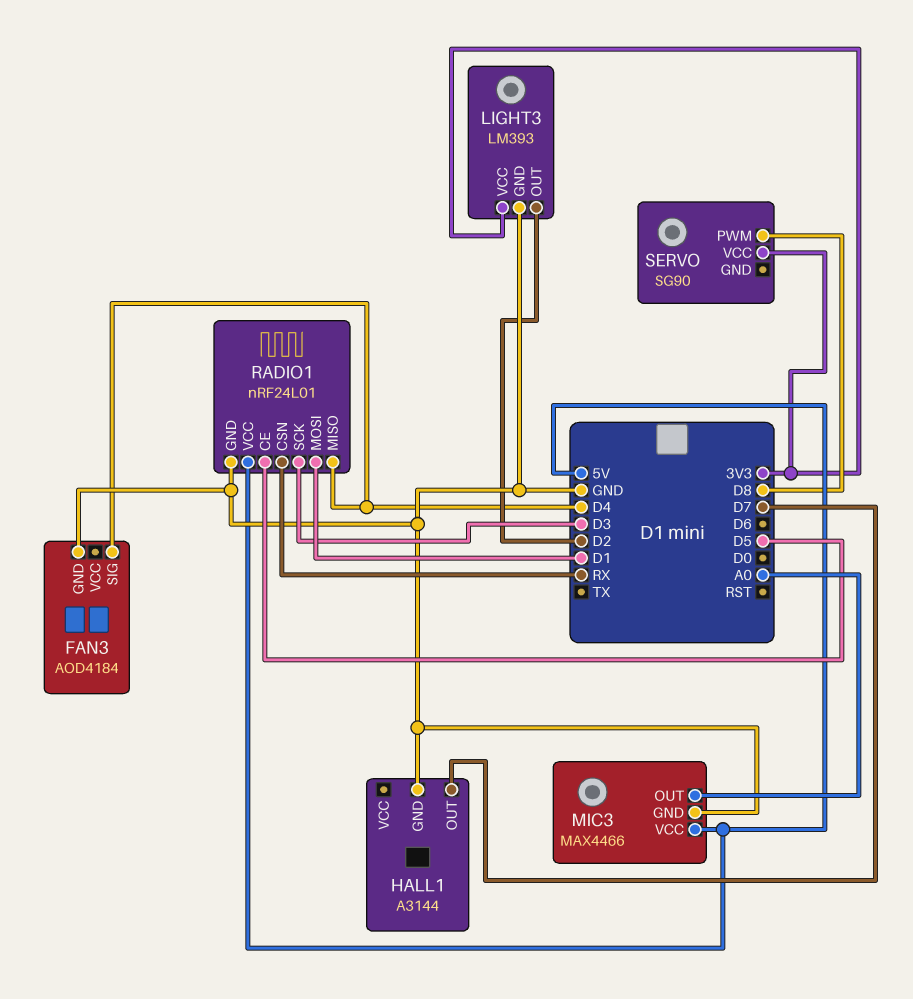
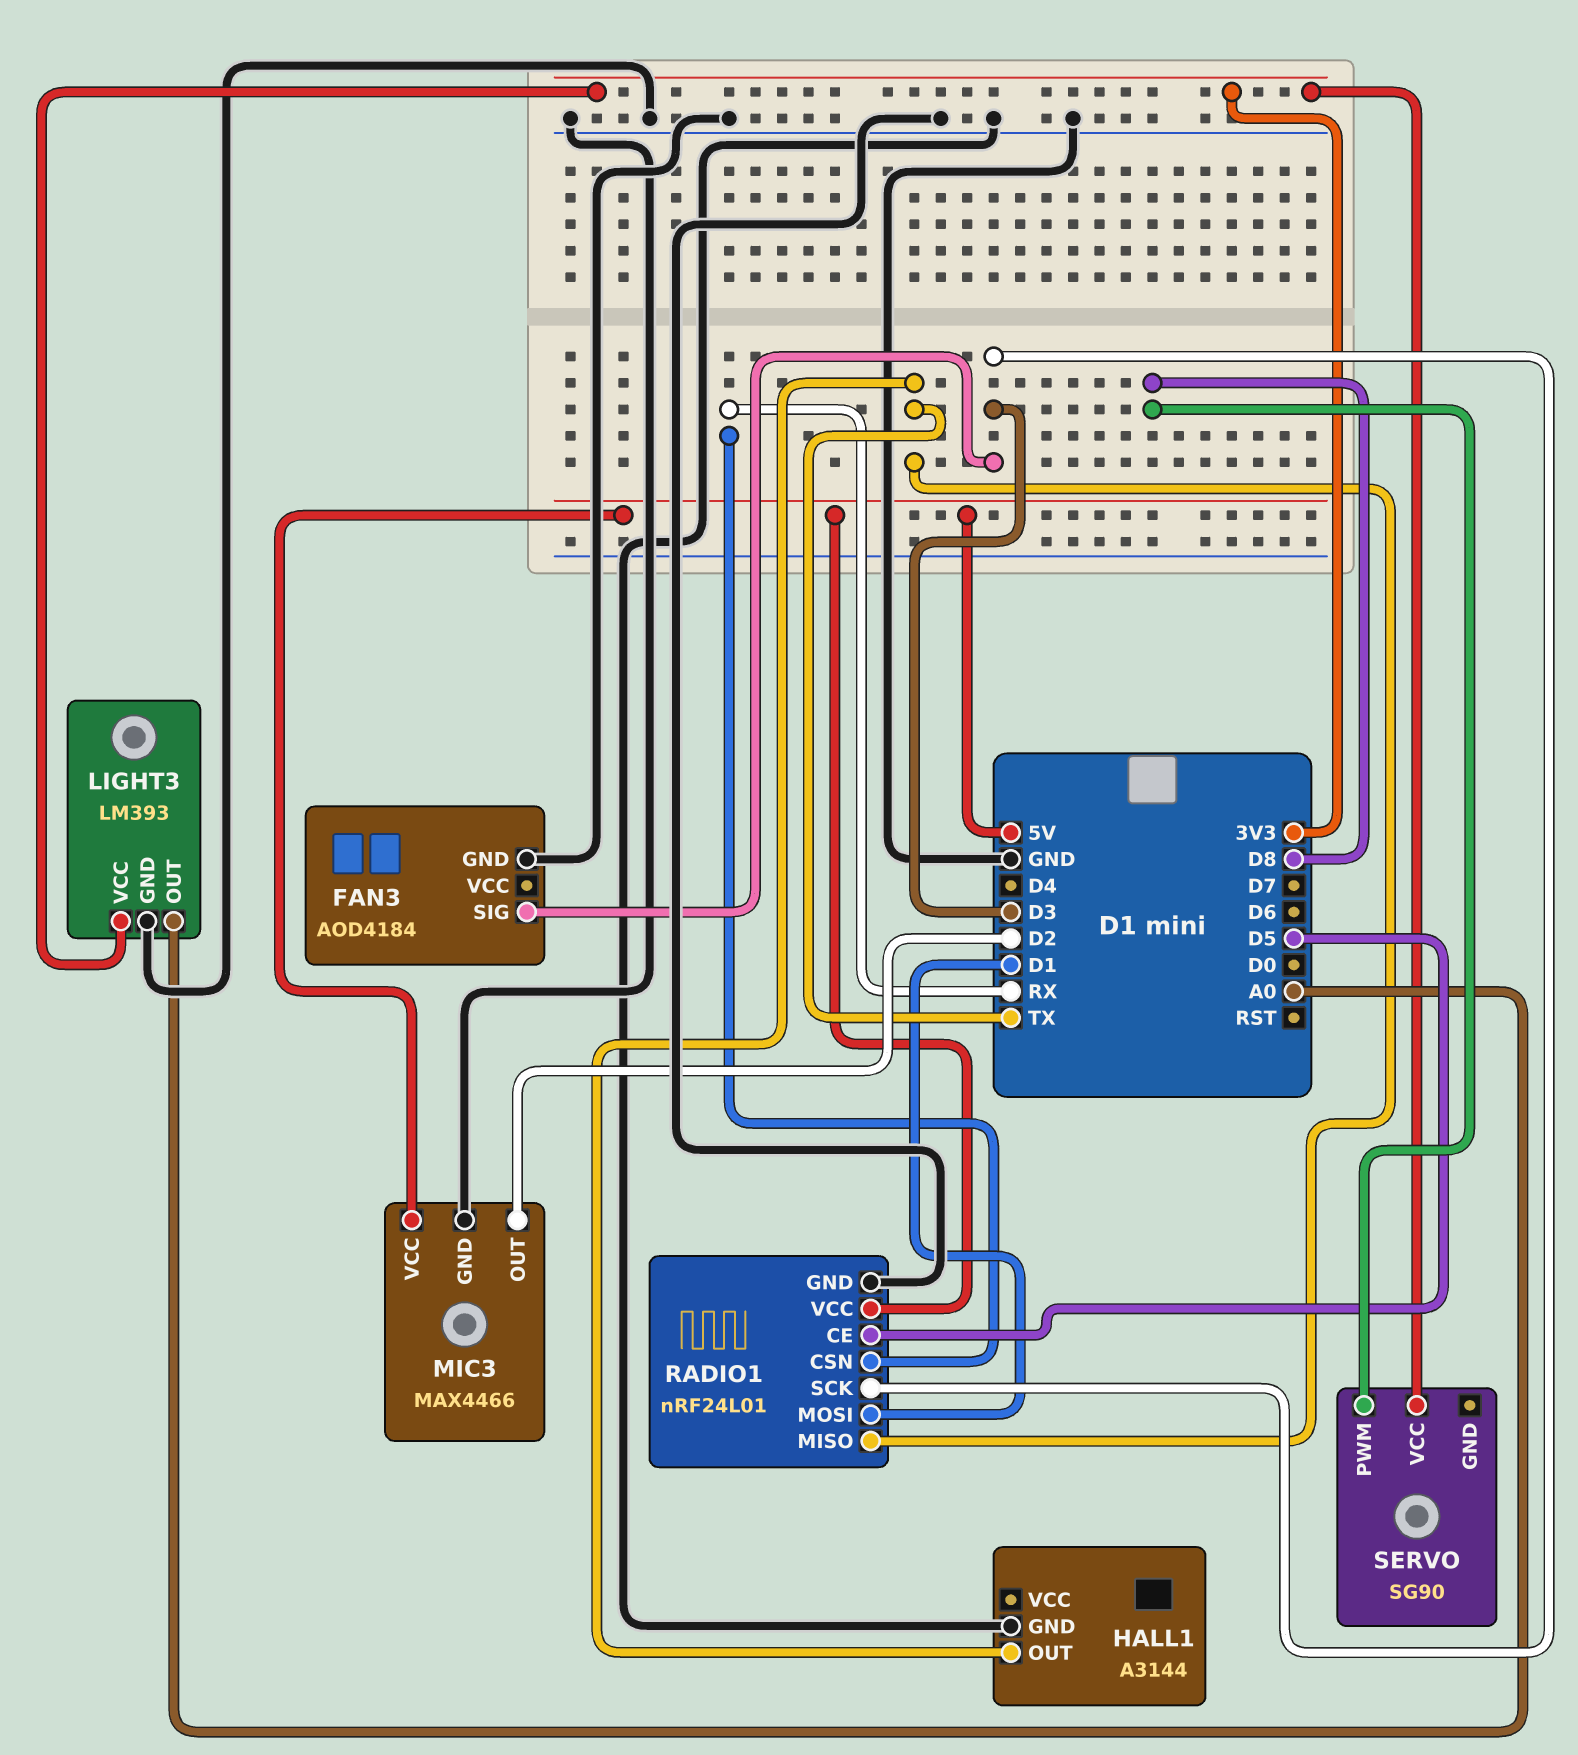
FAN3 pin SIG: D4 -> D3
HALL1 pin OUT: D7 -> TX
LIGHT3 pin OUT: D2 -> A0
MIC3 pin OUT: A0 -> D2
RADIO1 pin MISO: D4 -> TX

